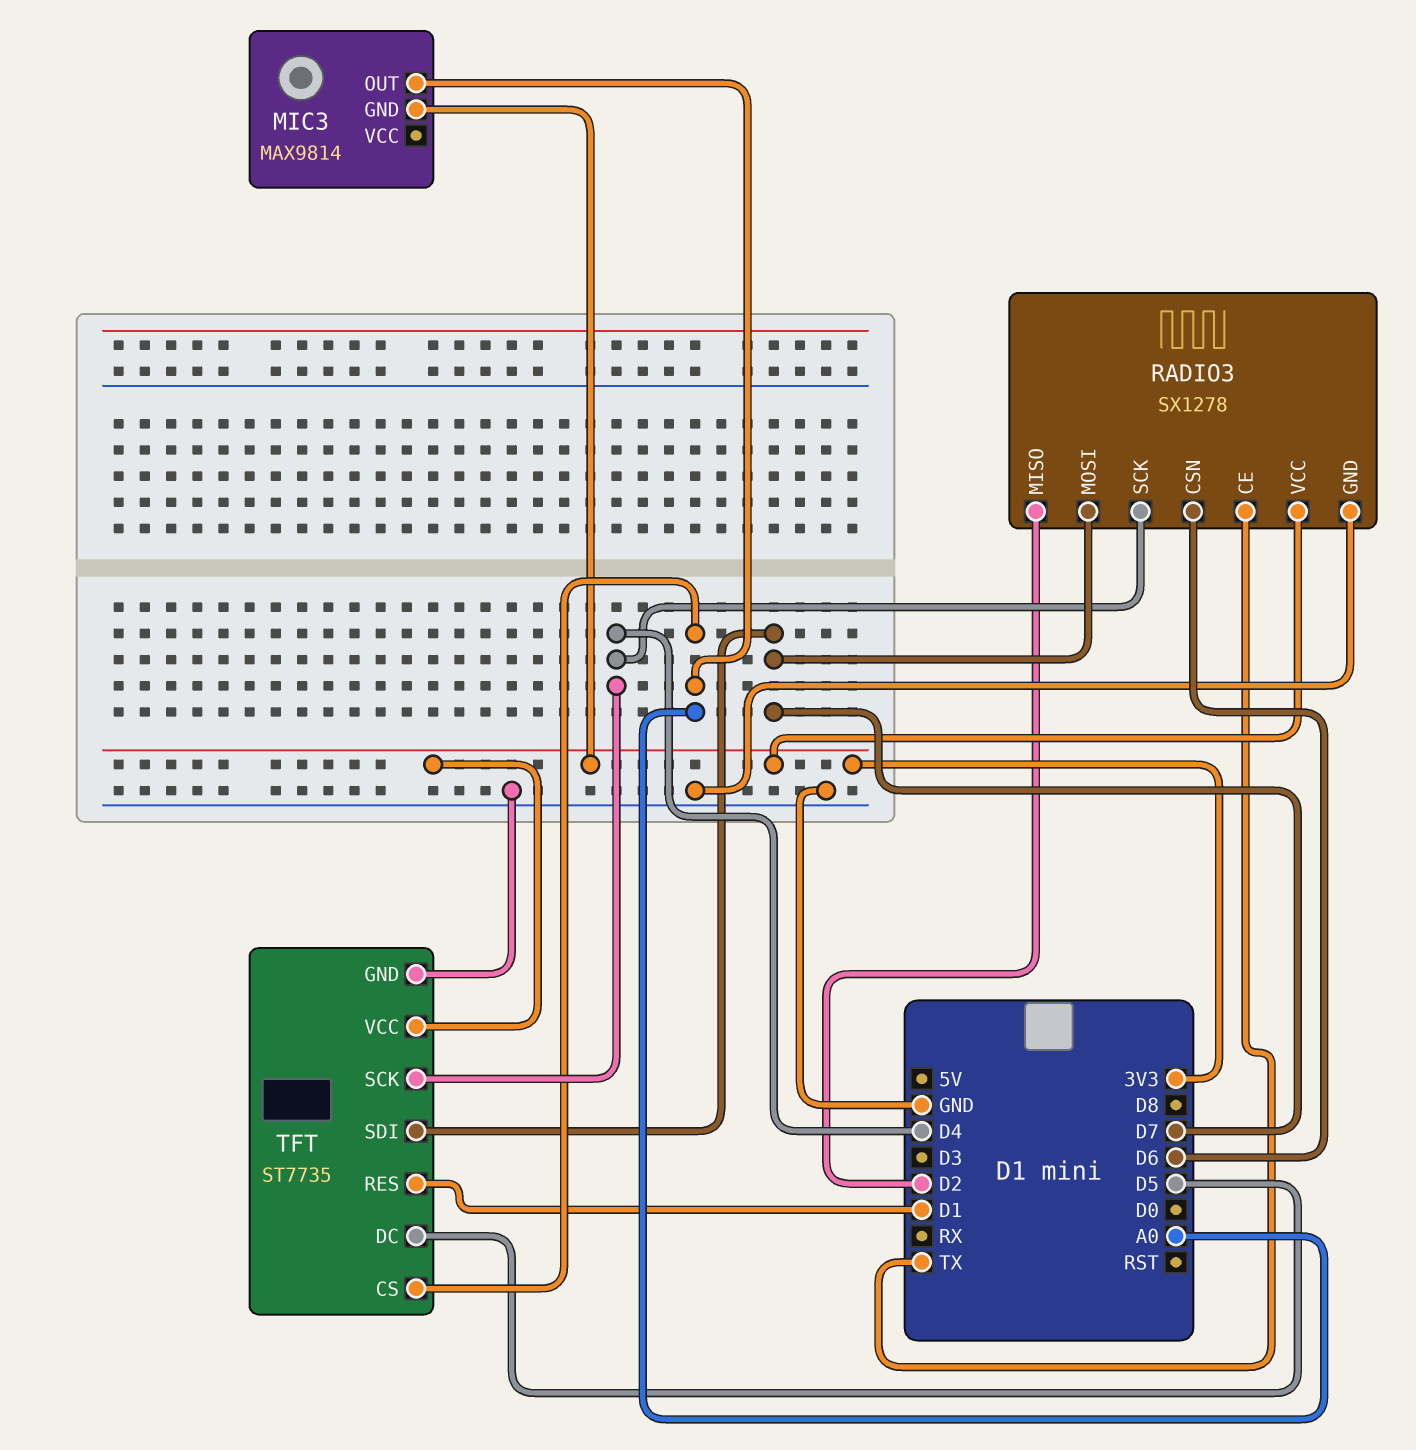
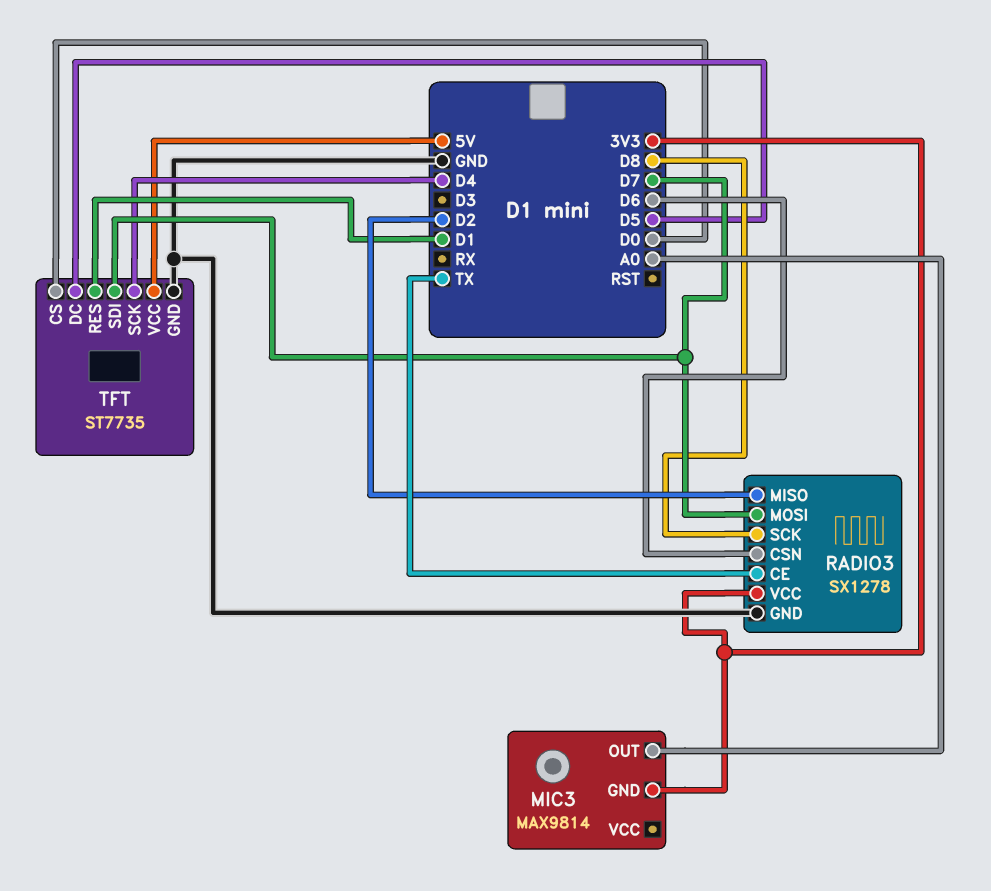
RADIO3 pin SCK: D4 -> D8
TFT pin CS: A0 -> D0
TFT pin VCC: 3V3 -> 5V

